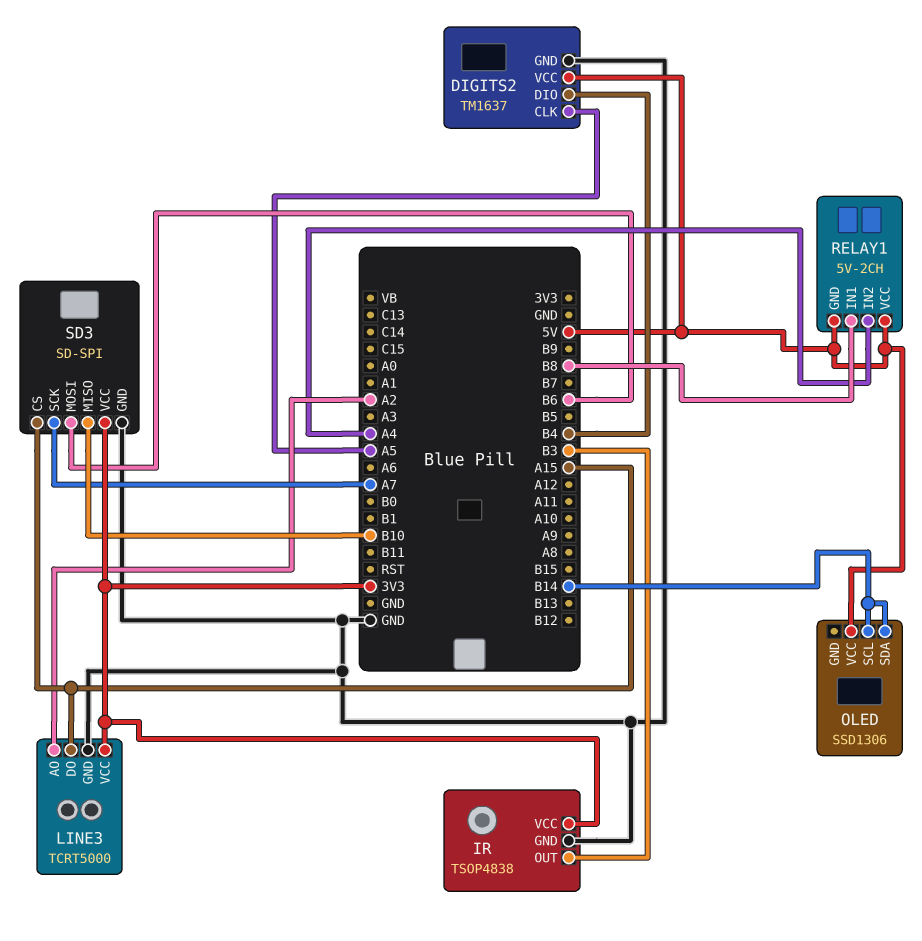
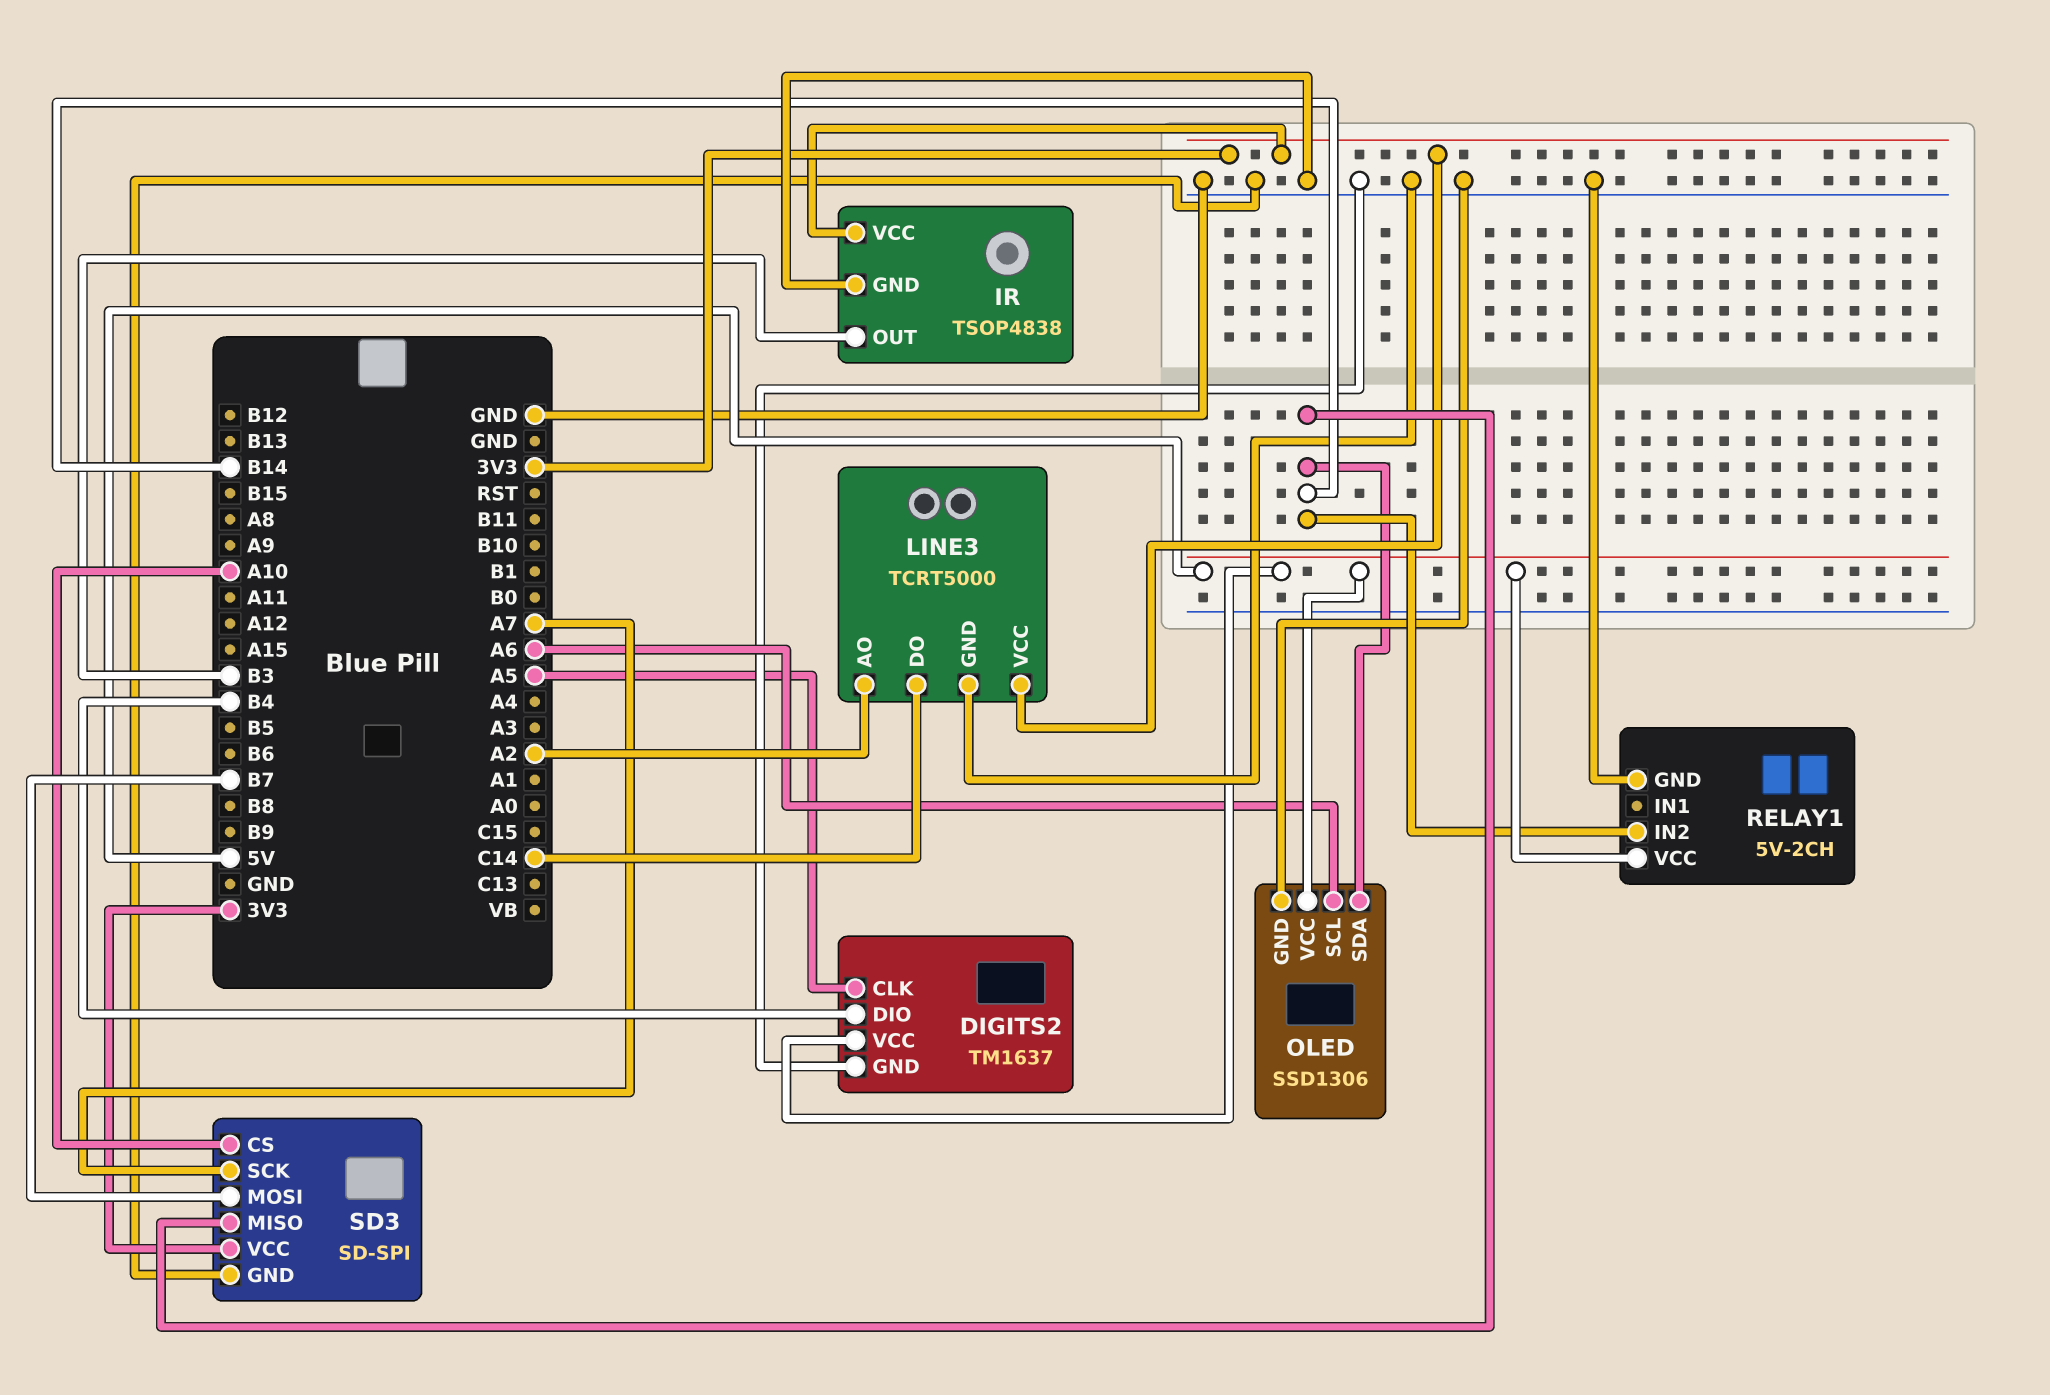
LINE3 pin DO: A15 -> C14
OLED pin GND: none -> GND
OLED pin SCL: B14 -> A6
RELAY1 pin GND: 5V -> GND
RELAY1 pin IN1: B8 -> none
RELAY1 pin IN2: A4 -> B14
SD3 pin CS: A15 -> A10
SD3 pin MISO: B10 -> B14
SD3 pin MOSI: B6 -> B7

